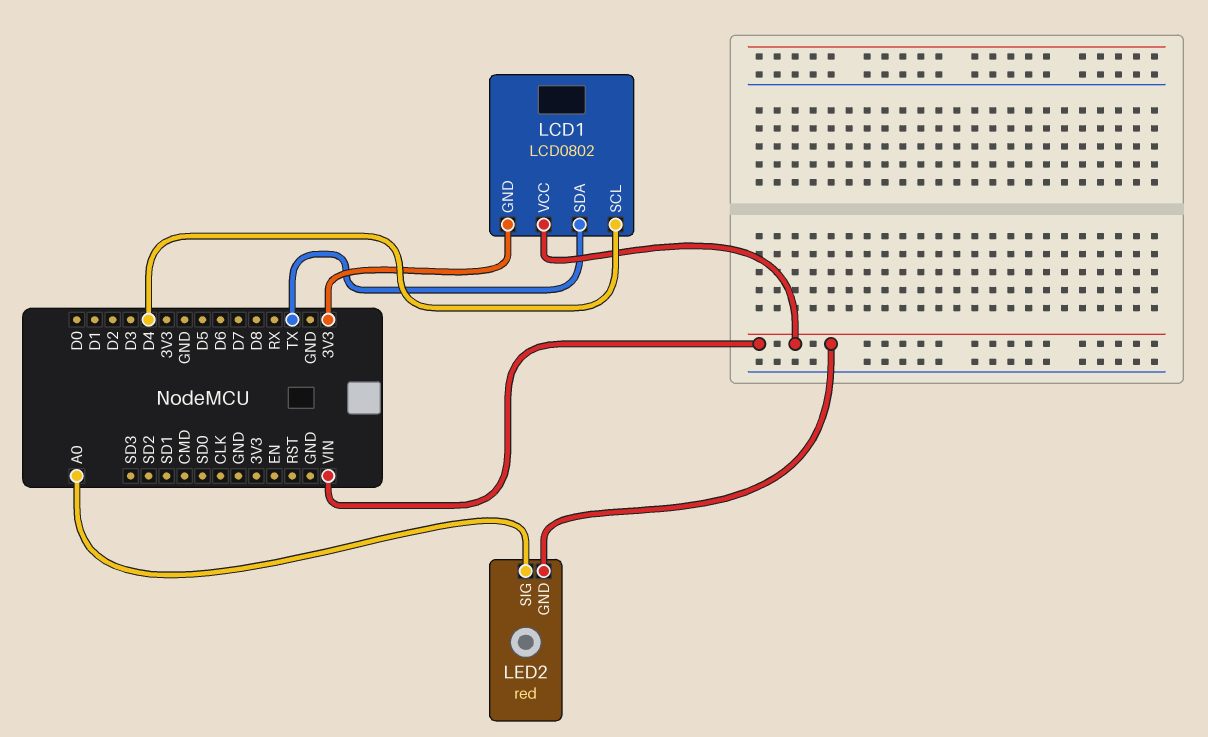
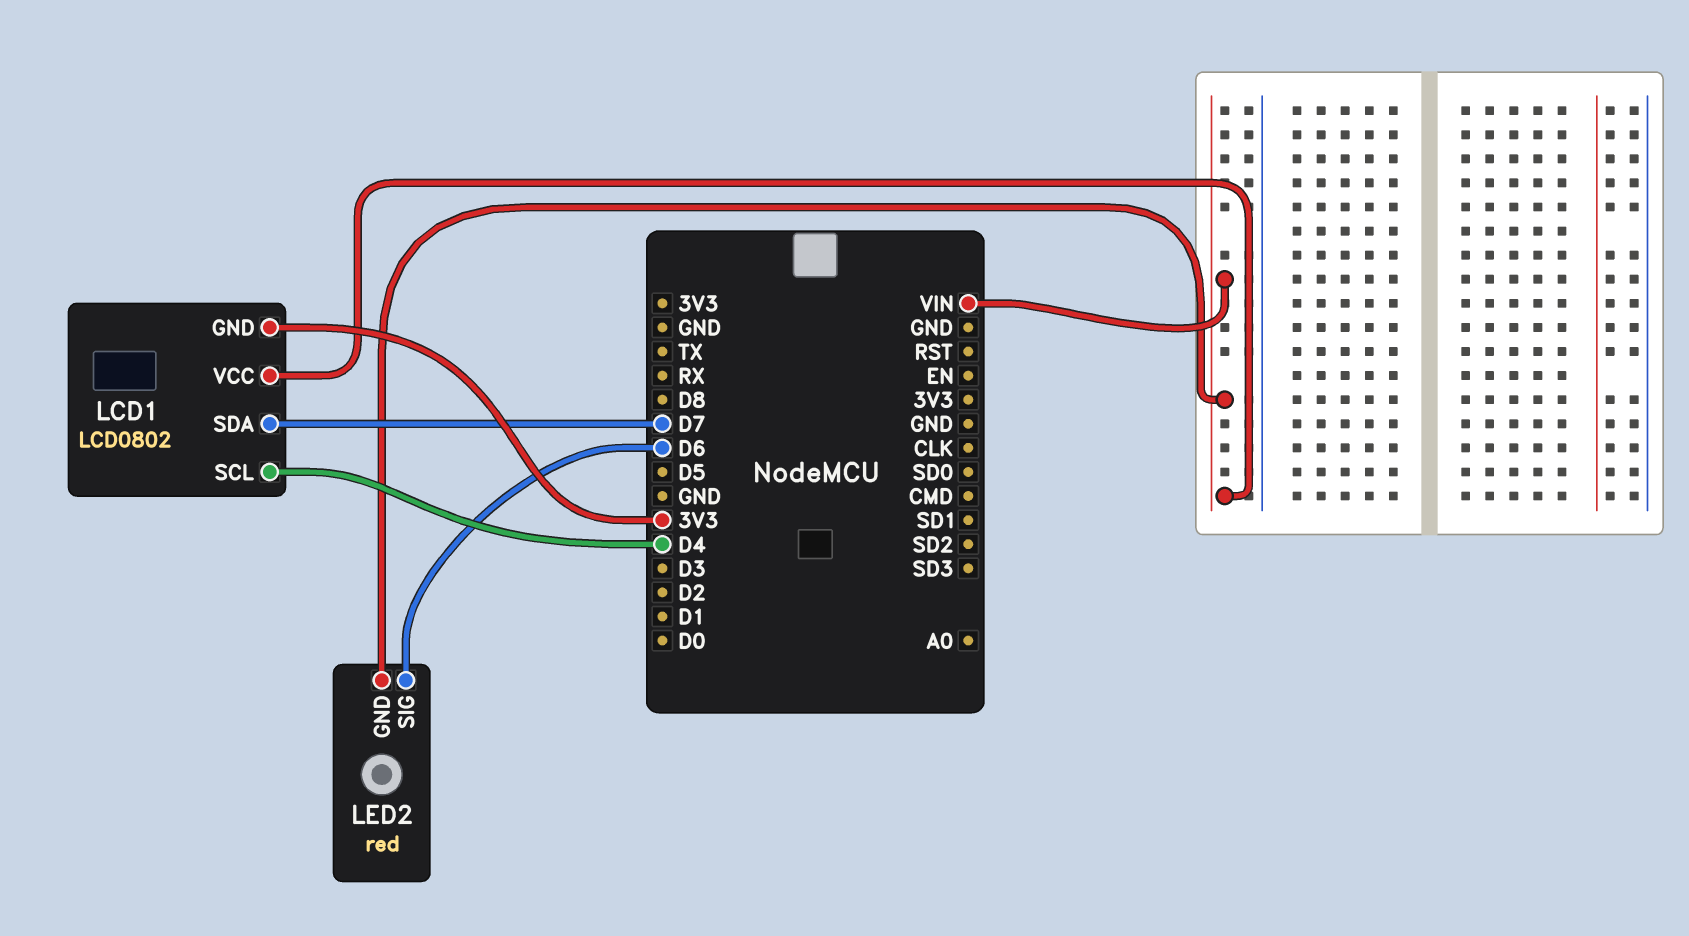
LCD1 pin SDA: TX -> D7
LED2 pin SIG: A0 -> D6

